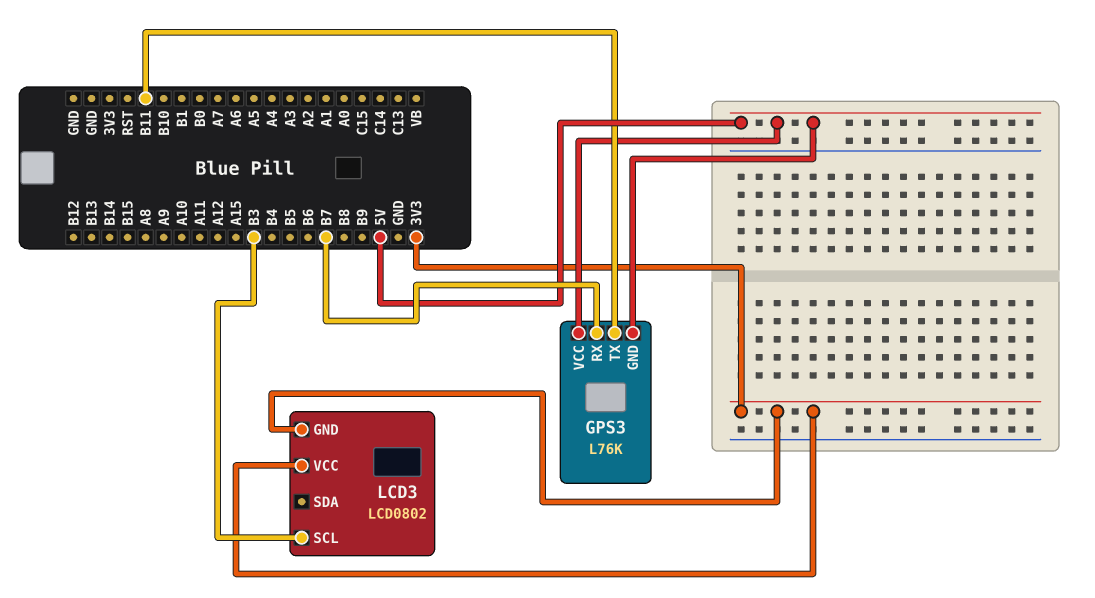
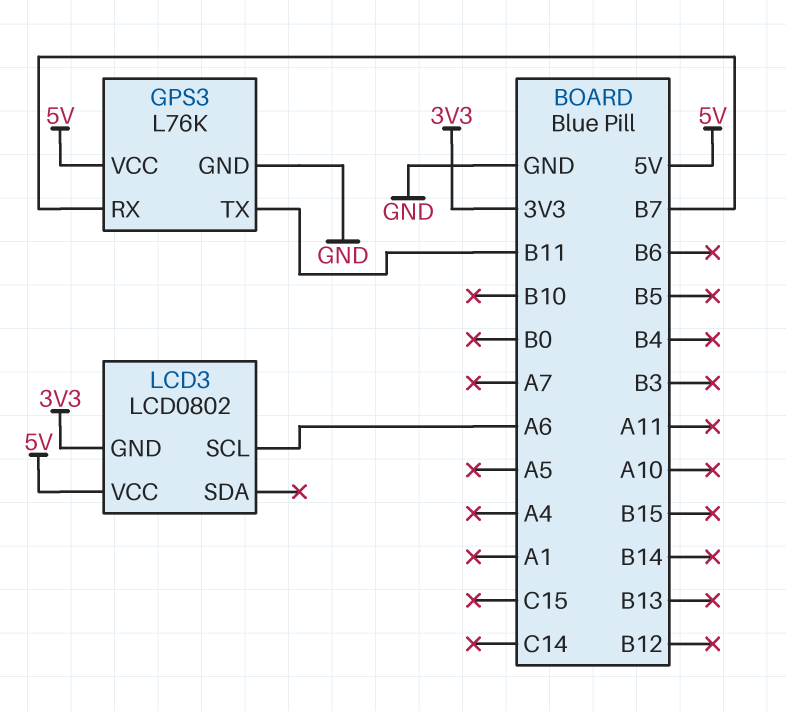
GPS3 pin GND: 5V -> GND
LCD3 pin SCL: B3 -> A6
LCD3 pin VCC: 3V3 -> 5V

